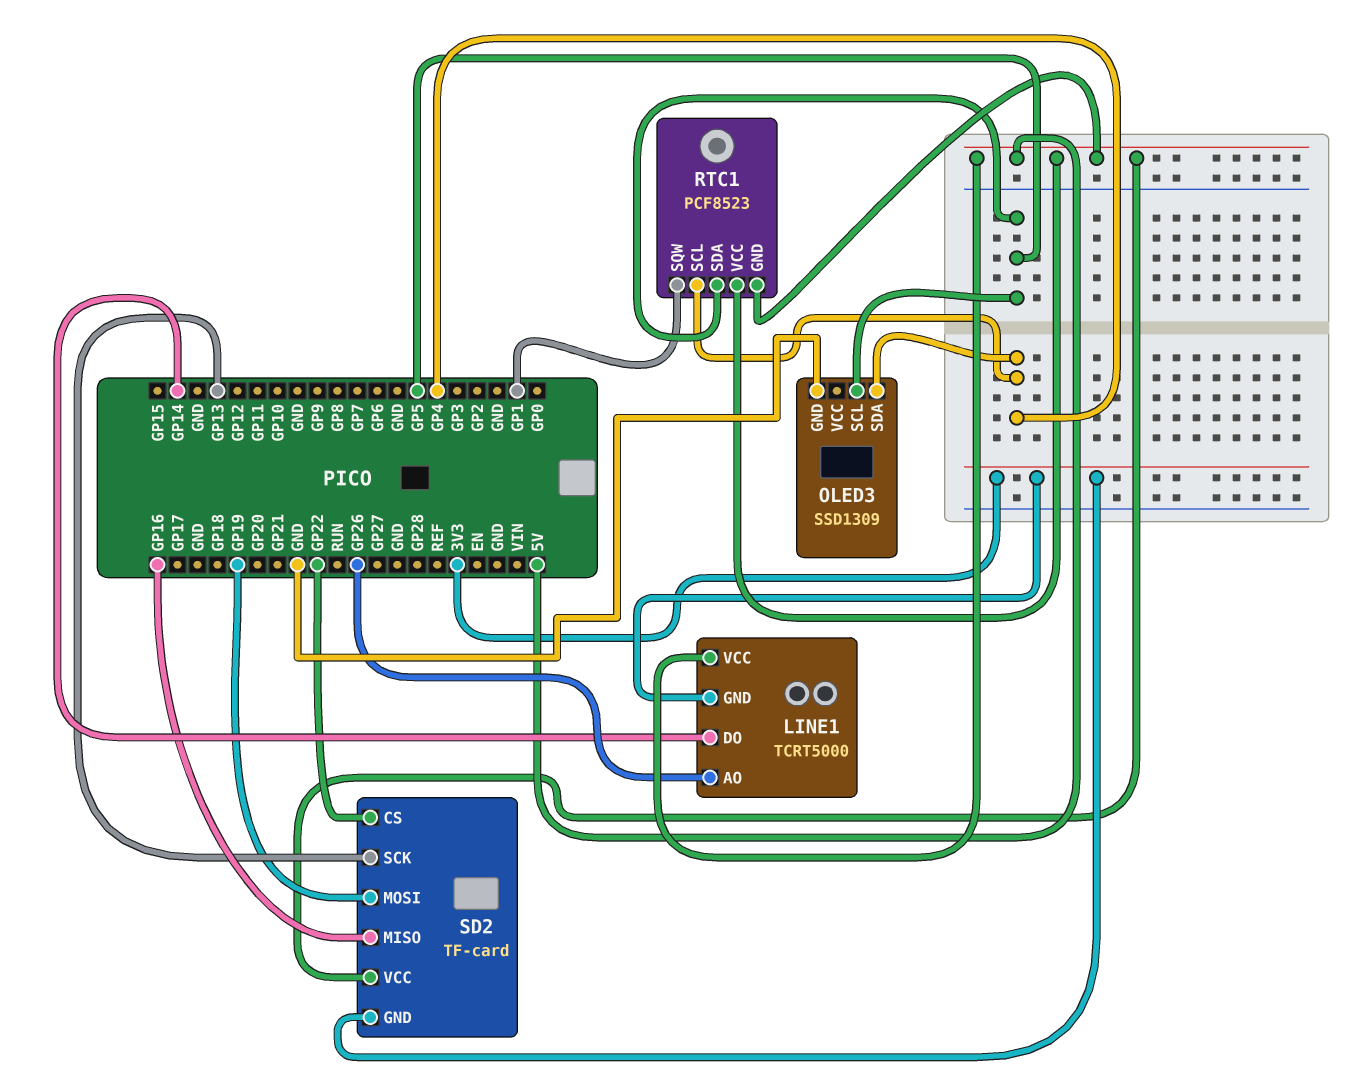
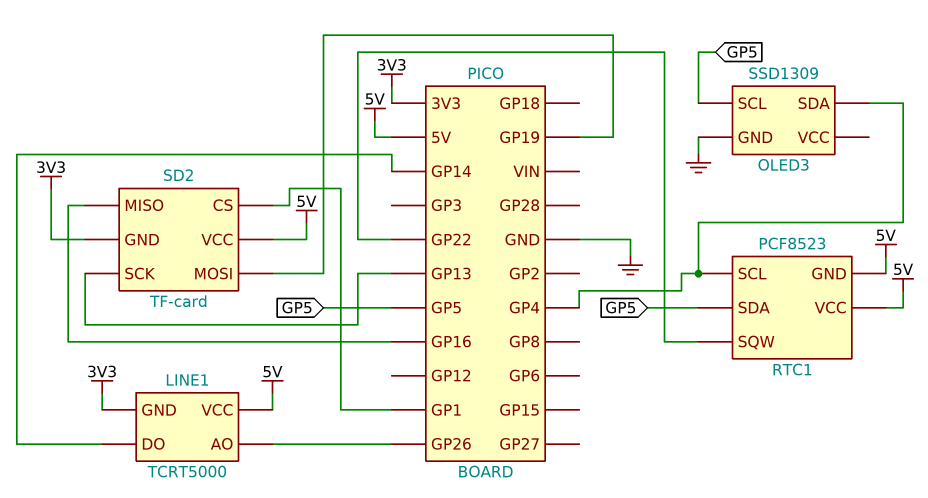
RTC1 pin SQW: GP1 -> GP22
SD2 pin CS: GP22 -> GP1

